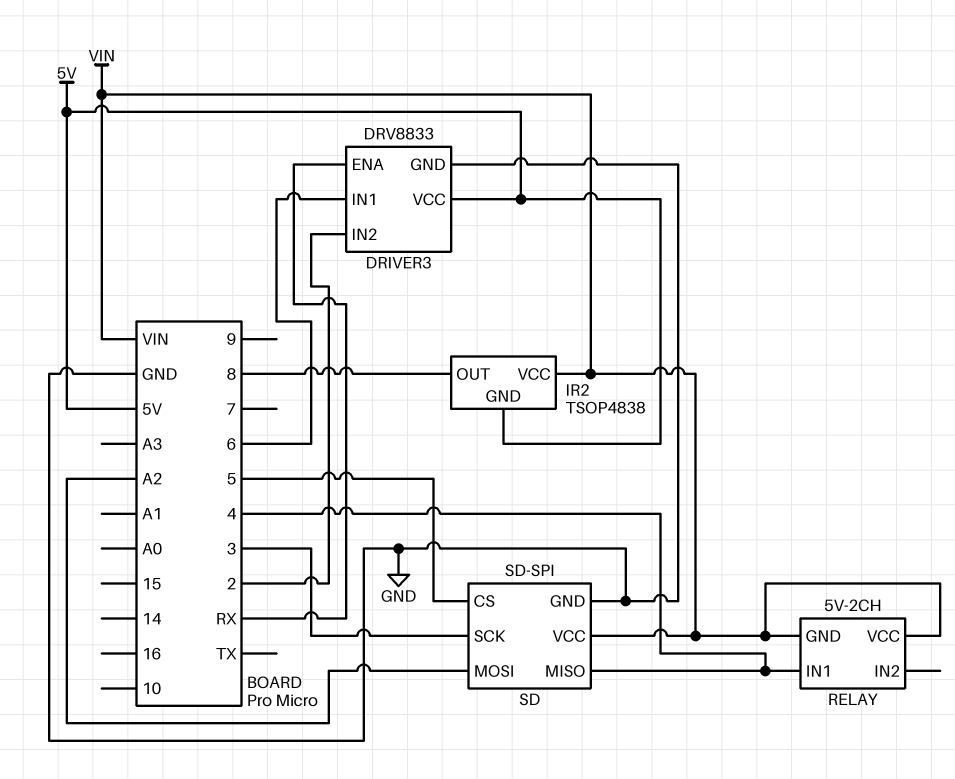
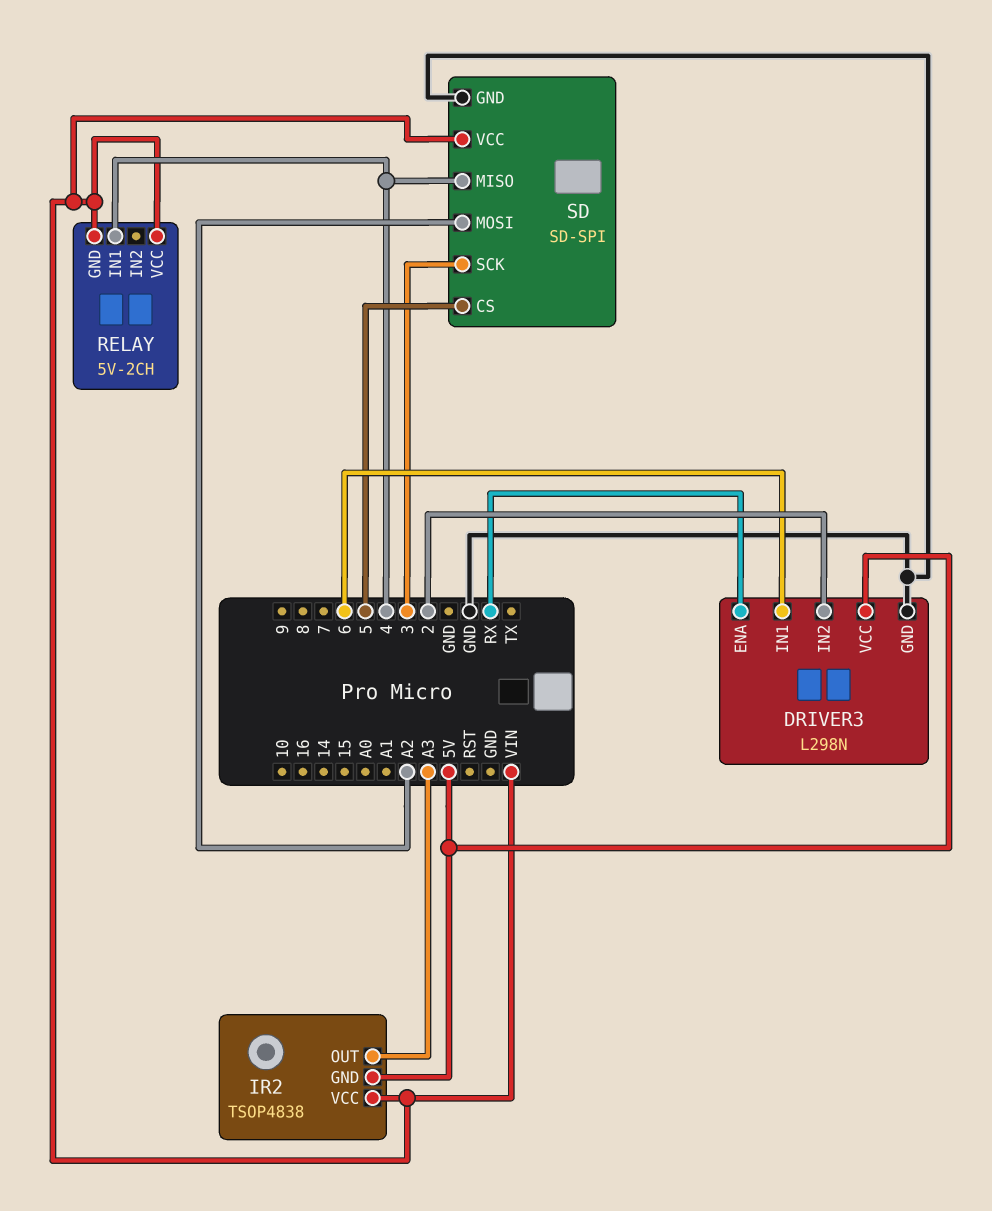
DRIVER3: DRV8833 -> L298N
IR2 pin OUT: 8 -> A3

